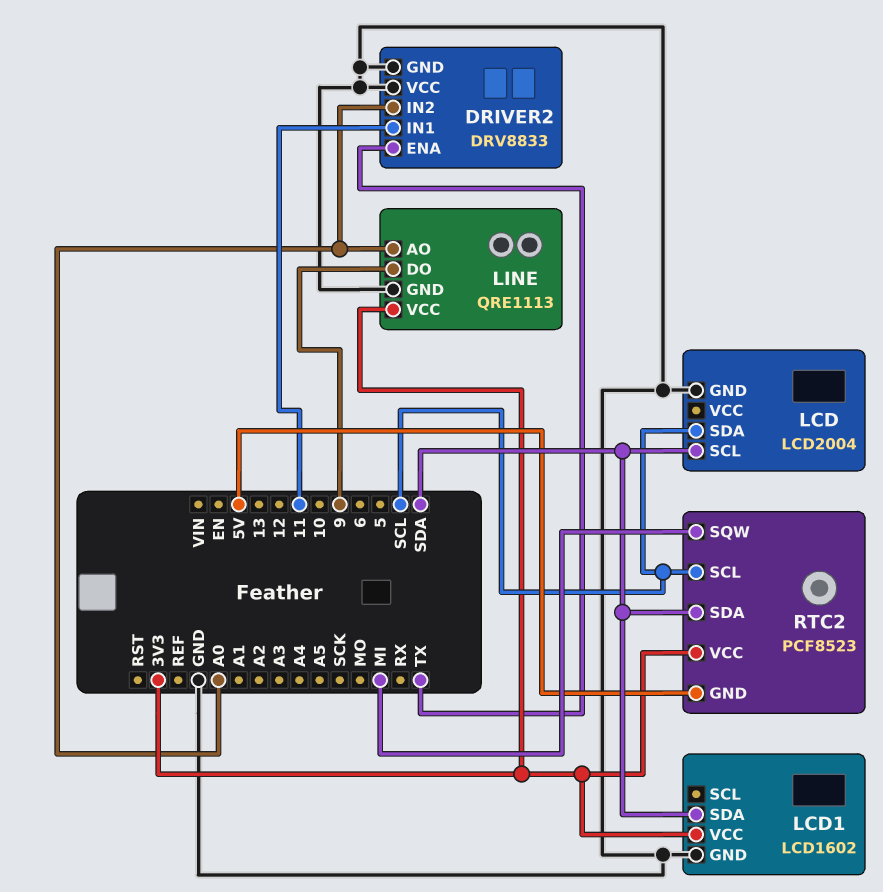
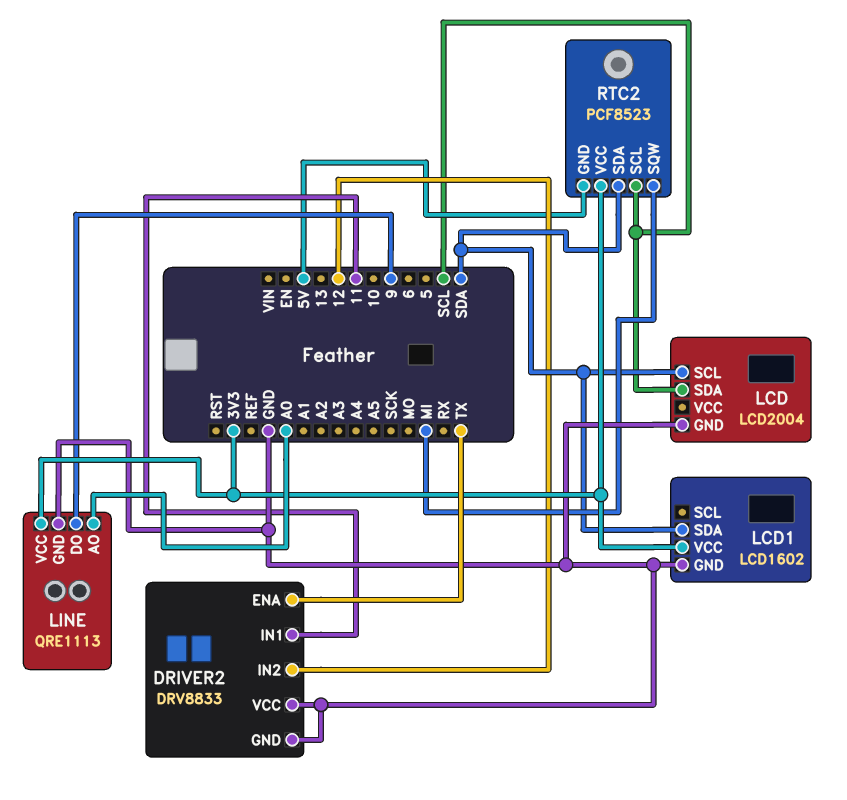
DRIVER2 pin IN2: A0 -> 12

